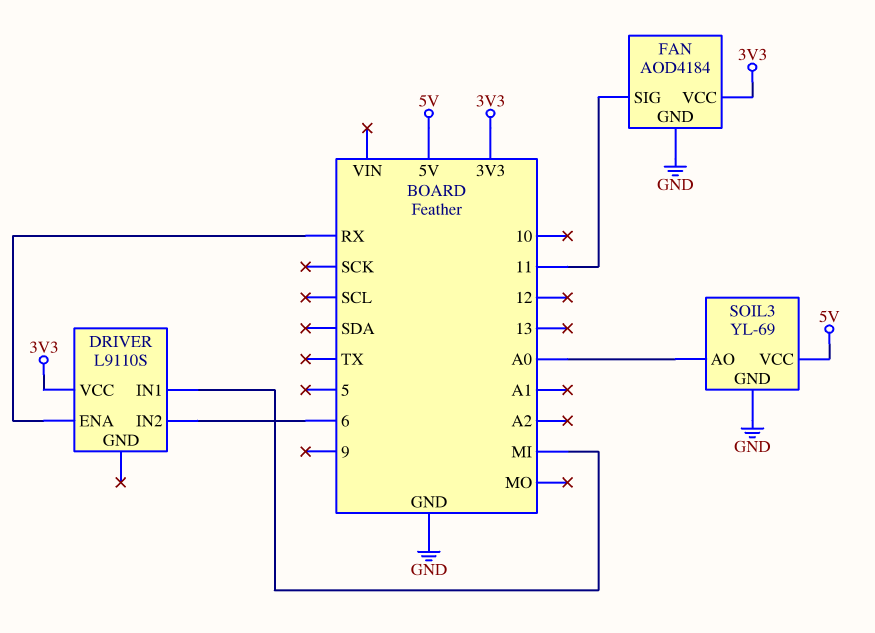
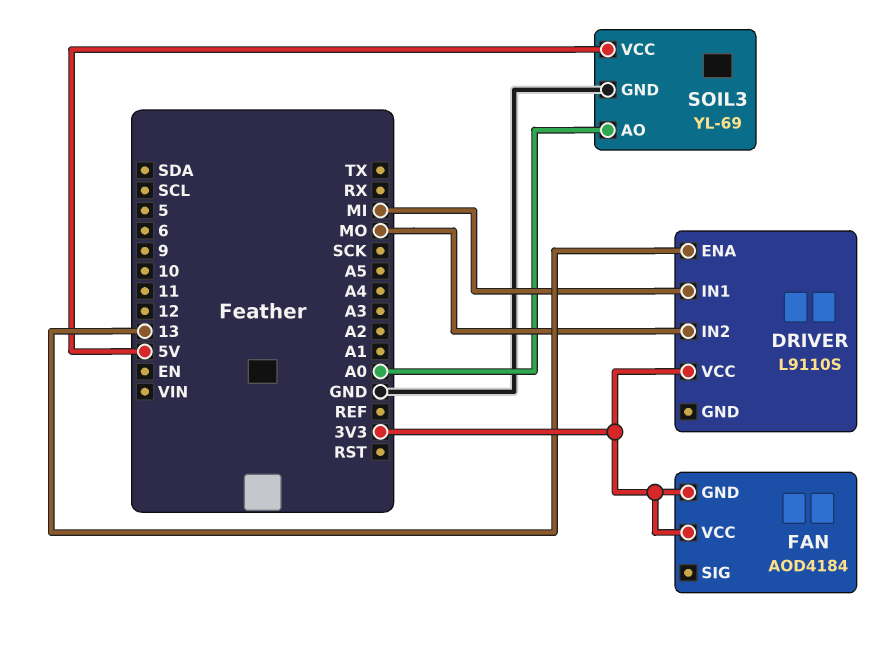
DRIVER pin ENA: RX -> 13
DRIVER pin IN2: 6 -> MO
FAN pin GND: GND -> 3V3
FAN pin SIG: 11 -> none

